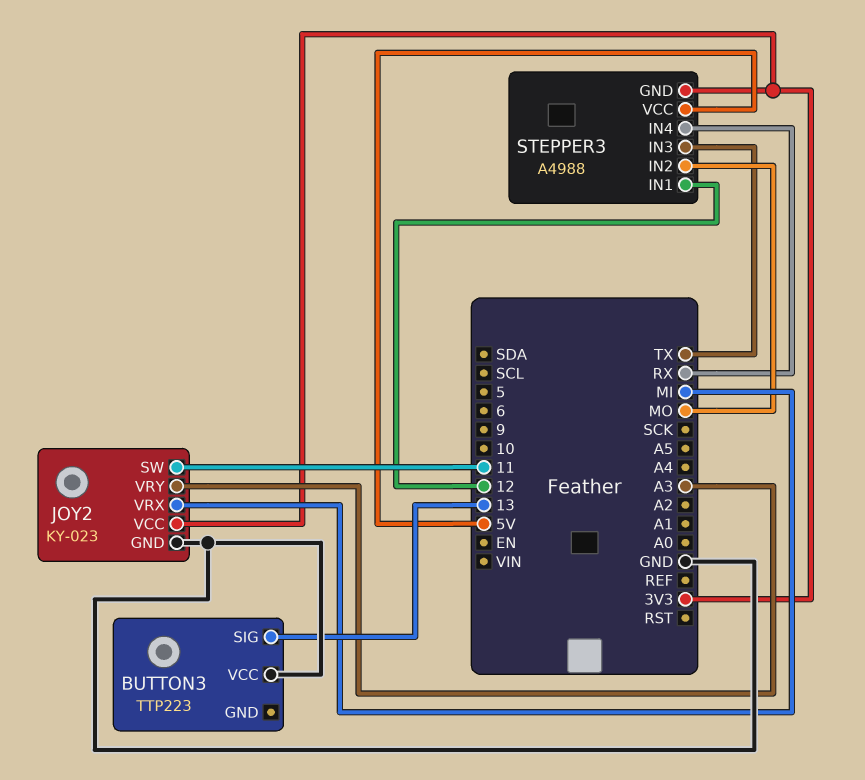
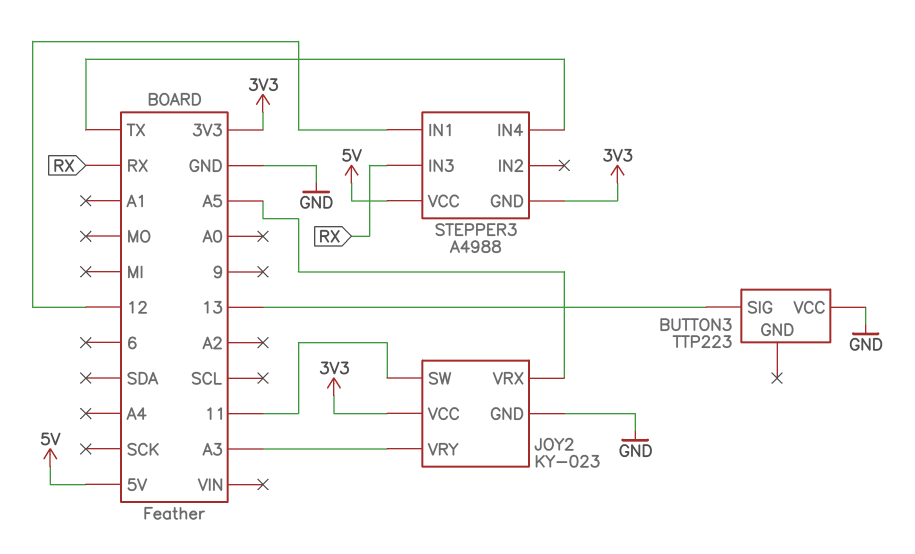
JOY2 pin VRX: MI -> A5
STEPPER3 pin IN2: MO -> none
STEPPER3 pin IN3: TX -> RX
STEPPER3 pin IN4: RX -> TX

